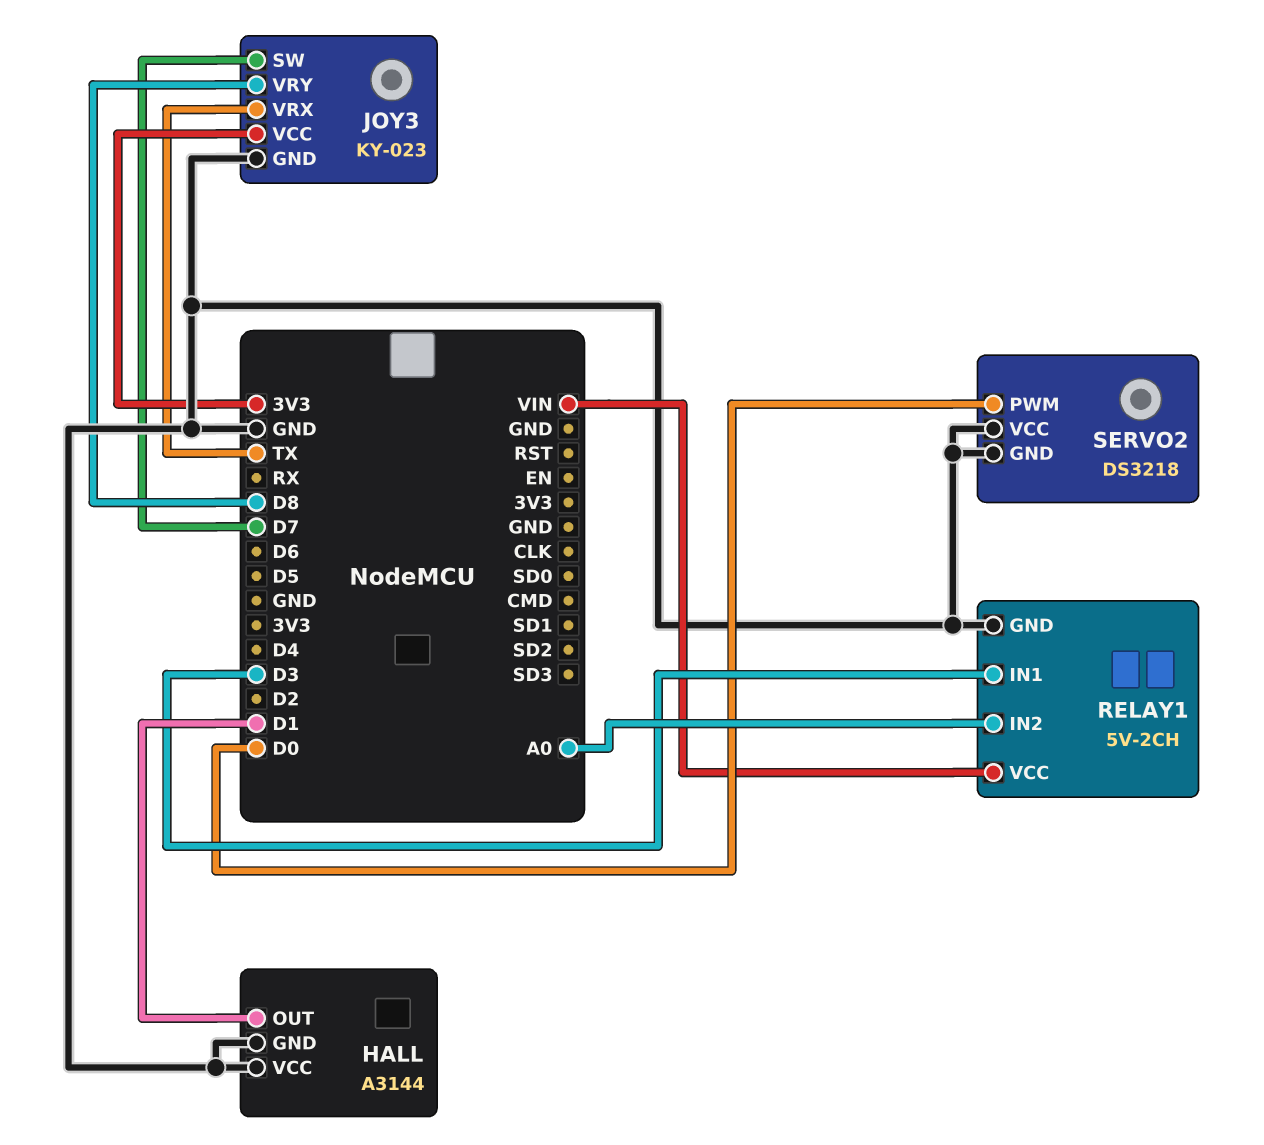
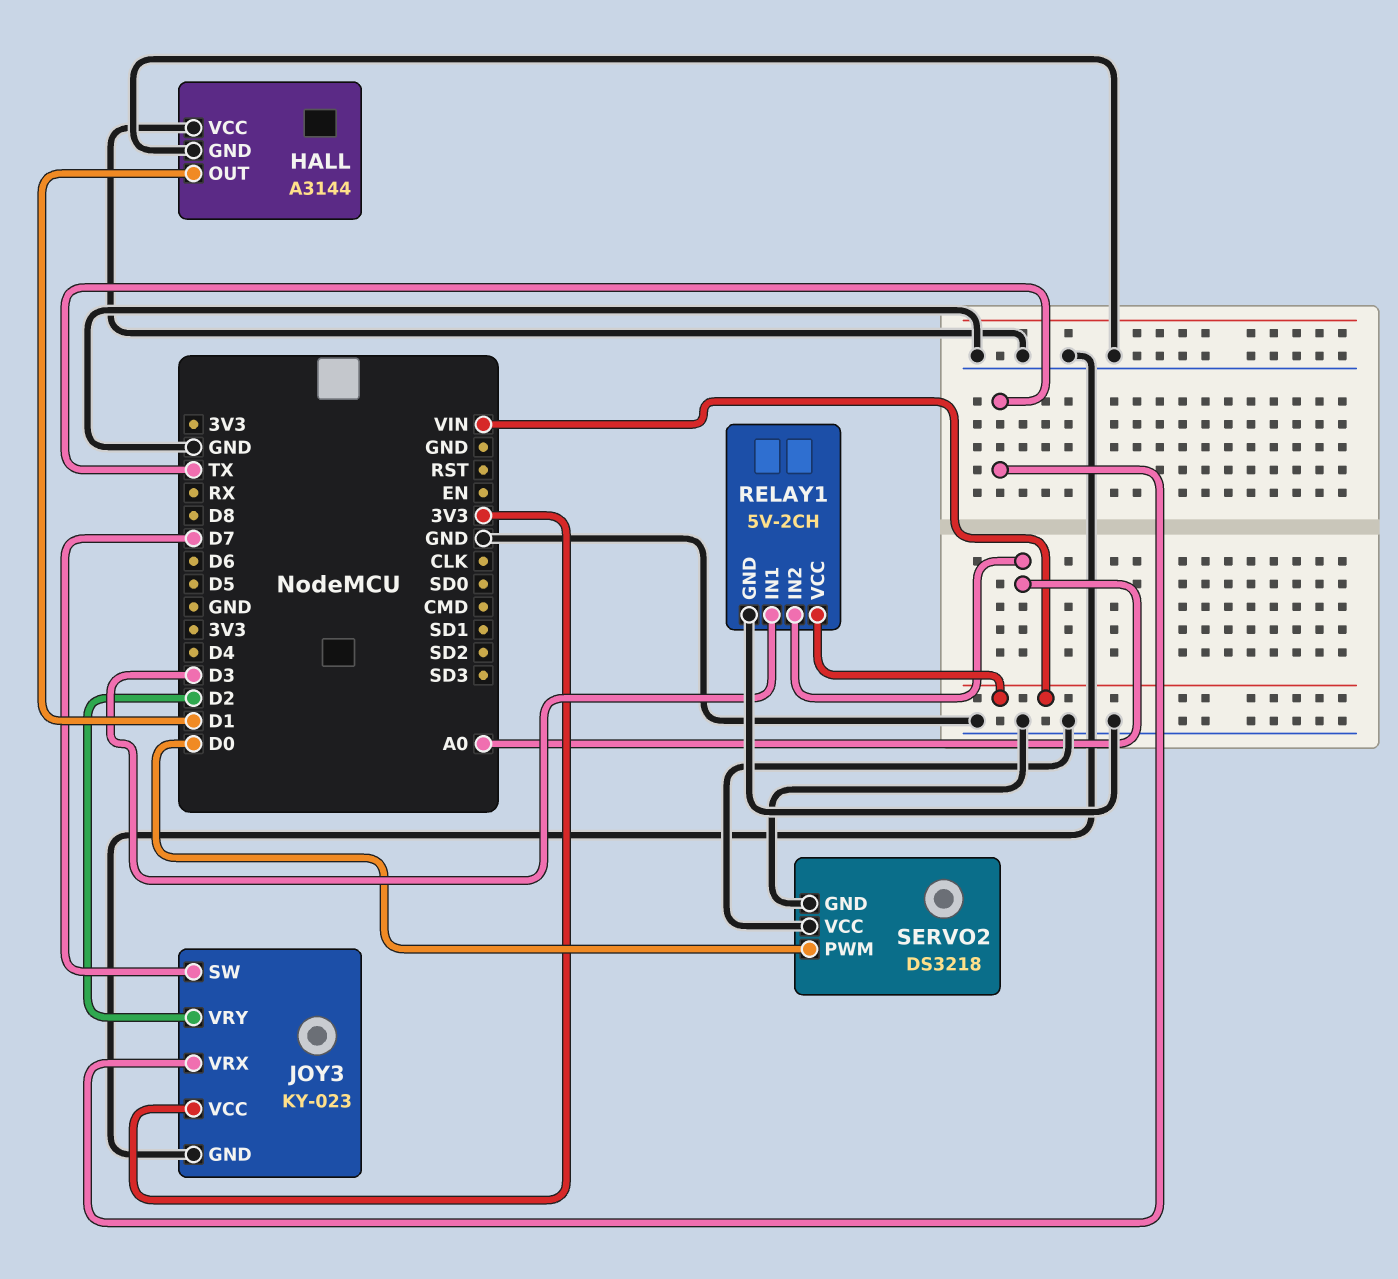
JOY3 pin VRY: D8 -> D2

